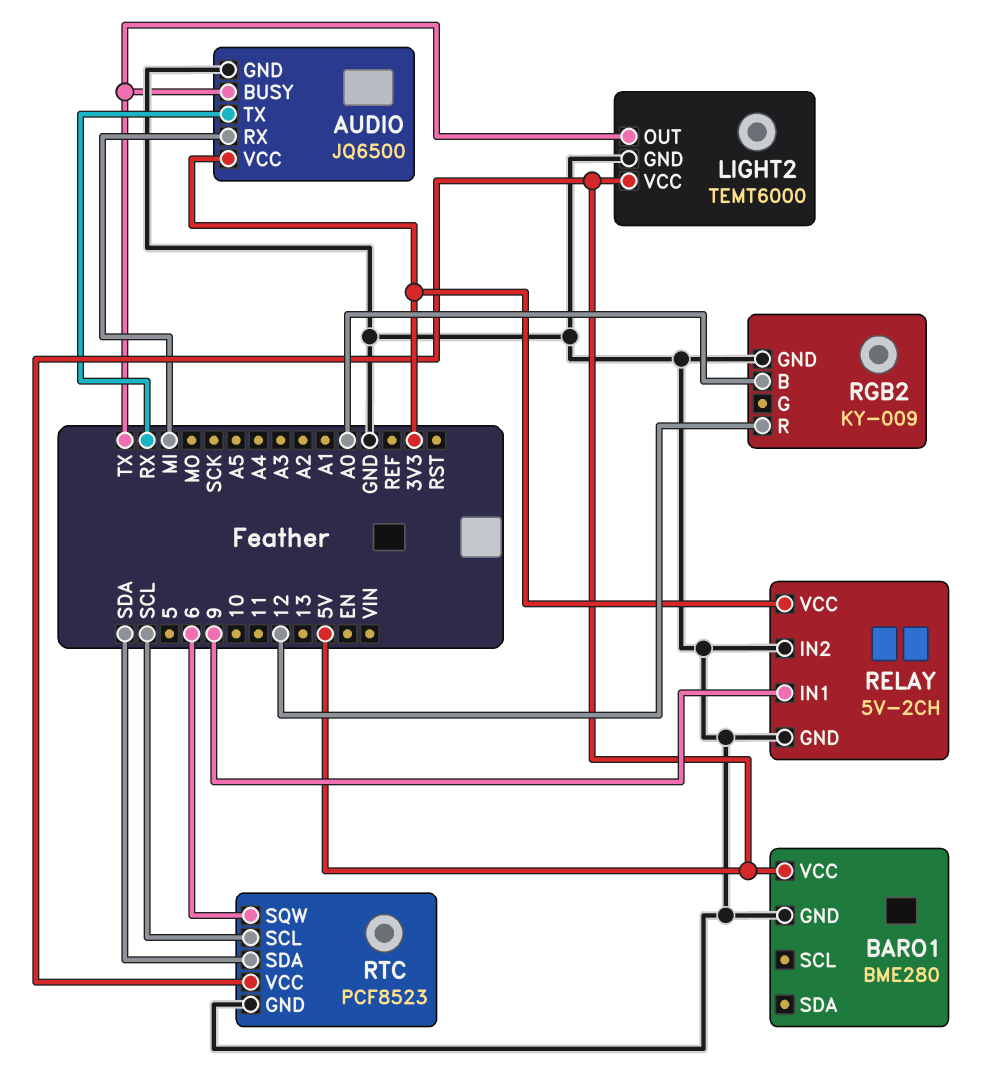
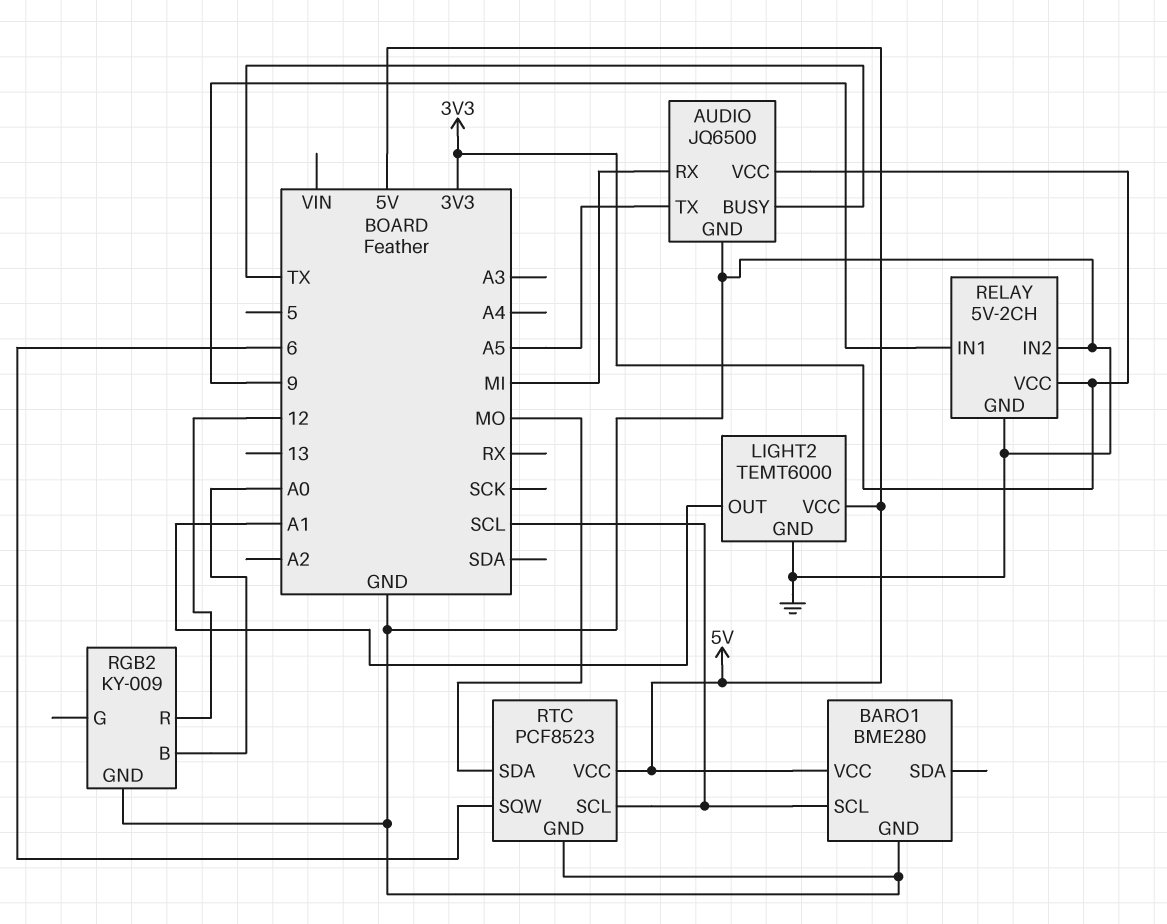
AUDIO pin TX: RX -> A5
BARO1 pin SCL: none -> SCL
LIGHT2 pin OUT: TX -> A1
RTC pin SDA: SDA -> MO

